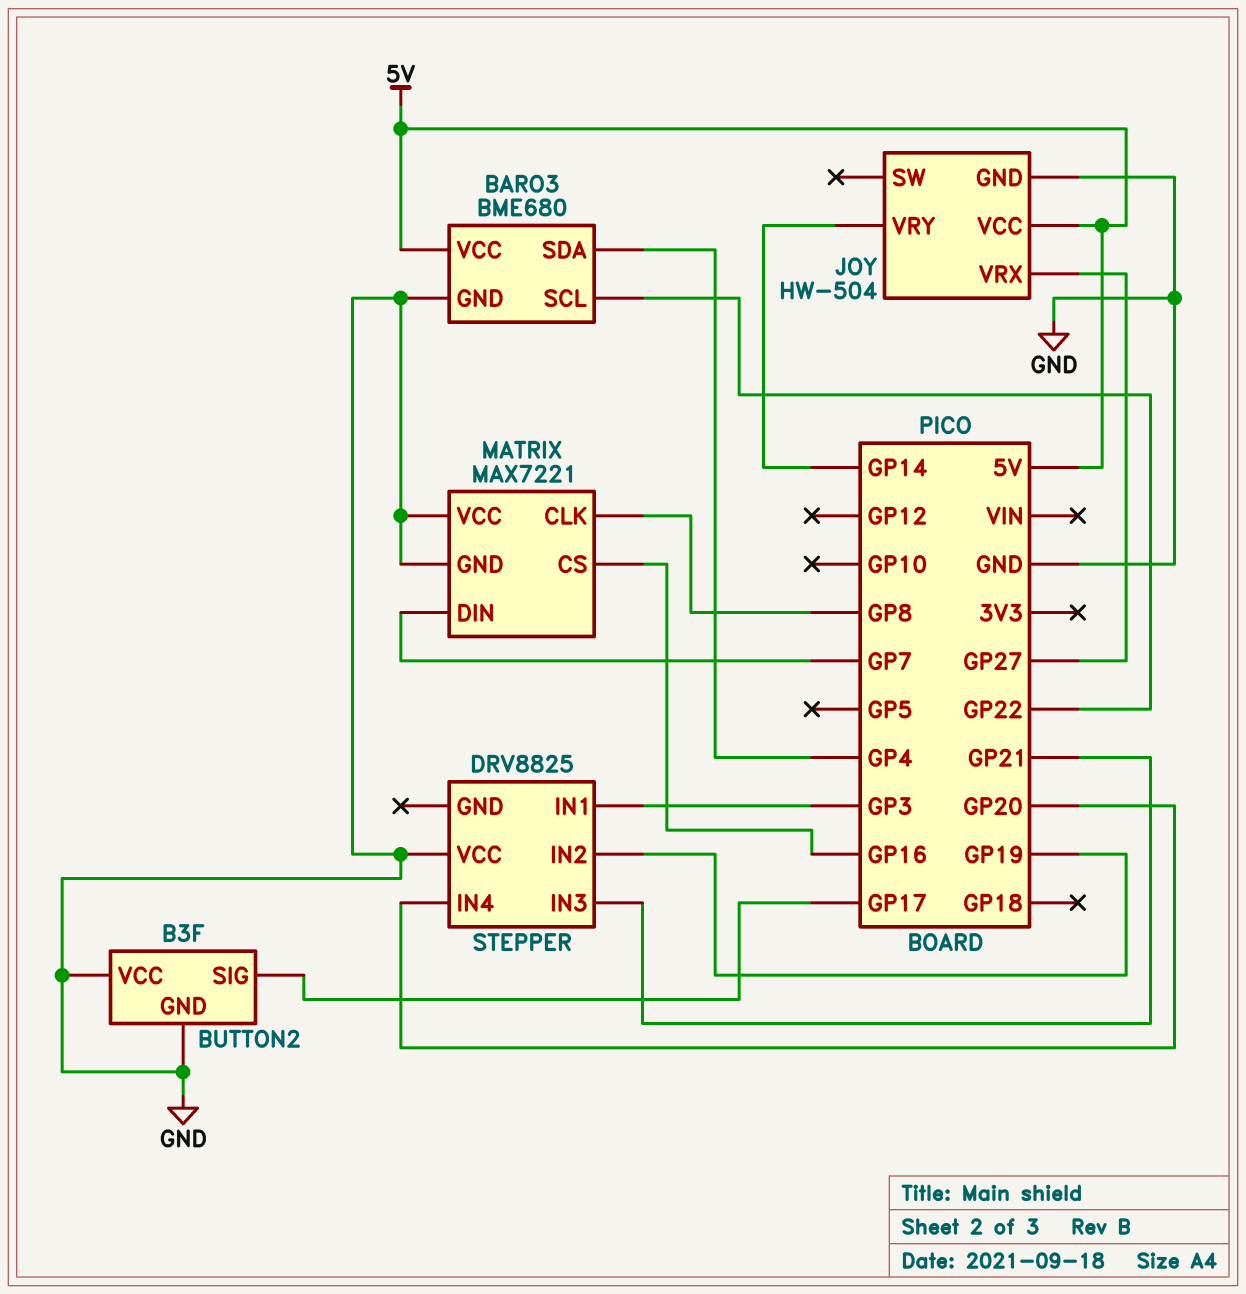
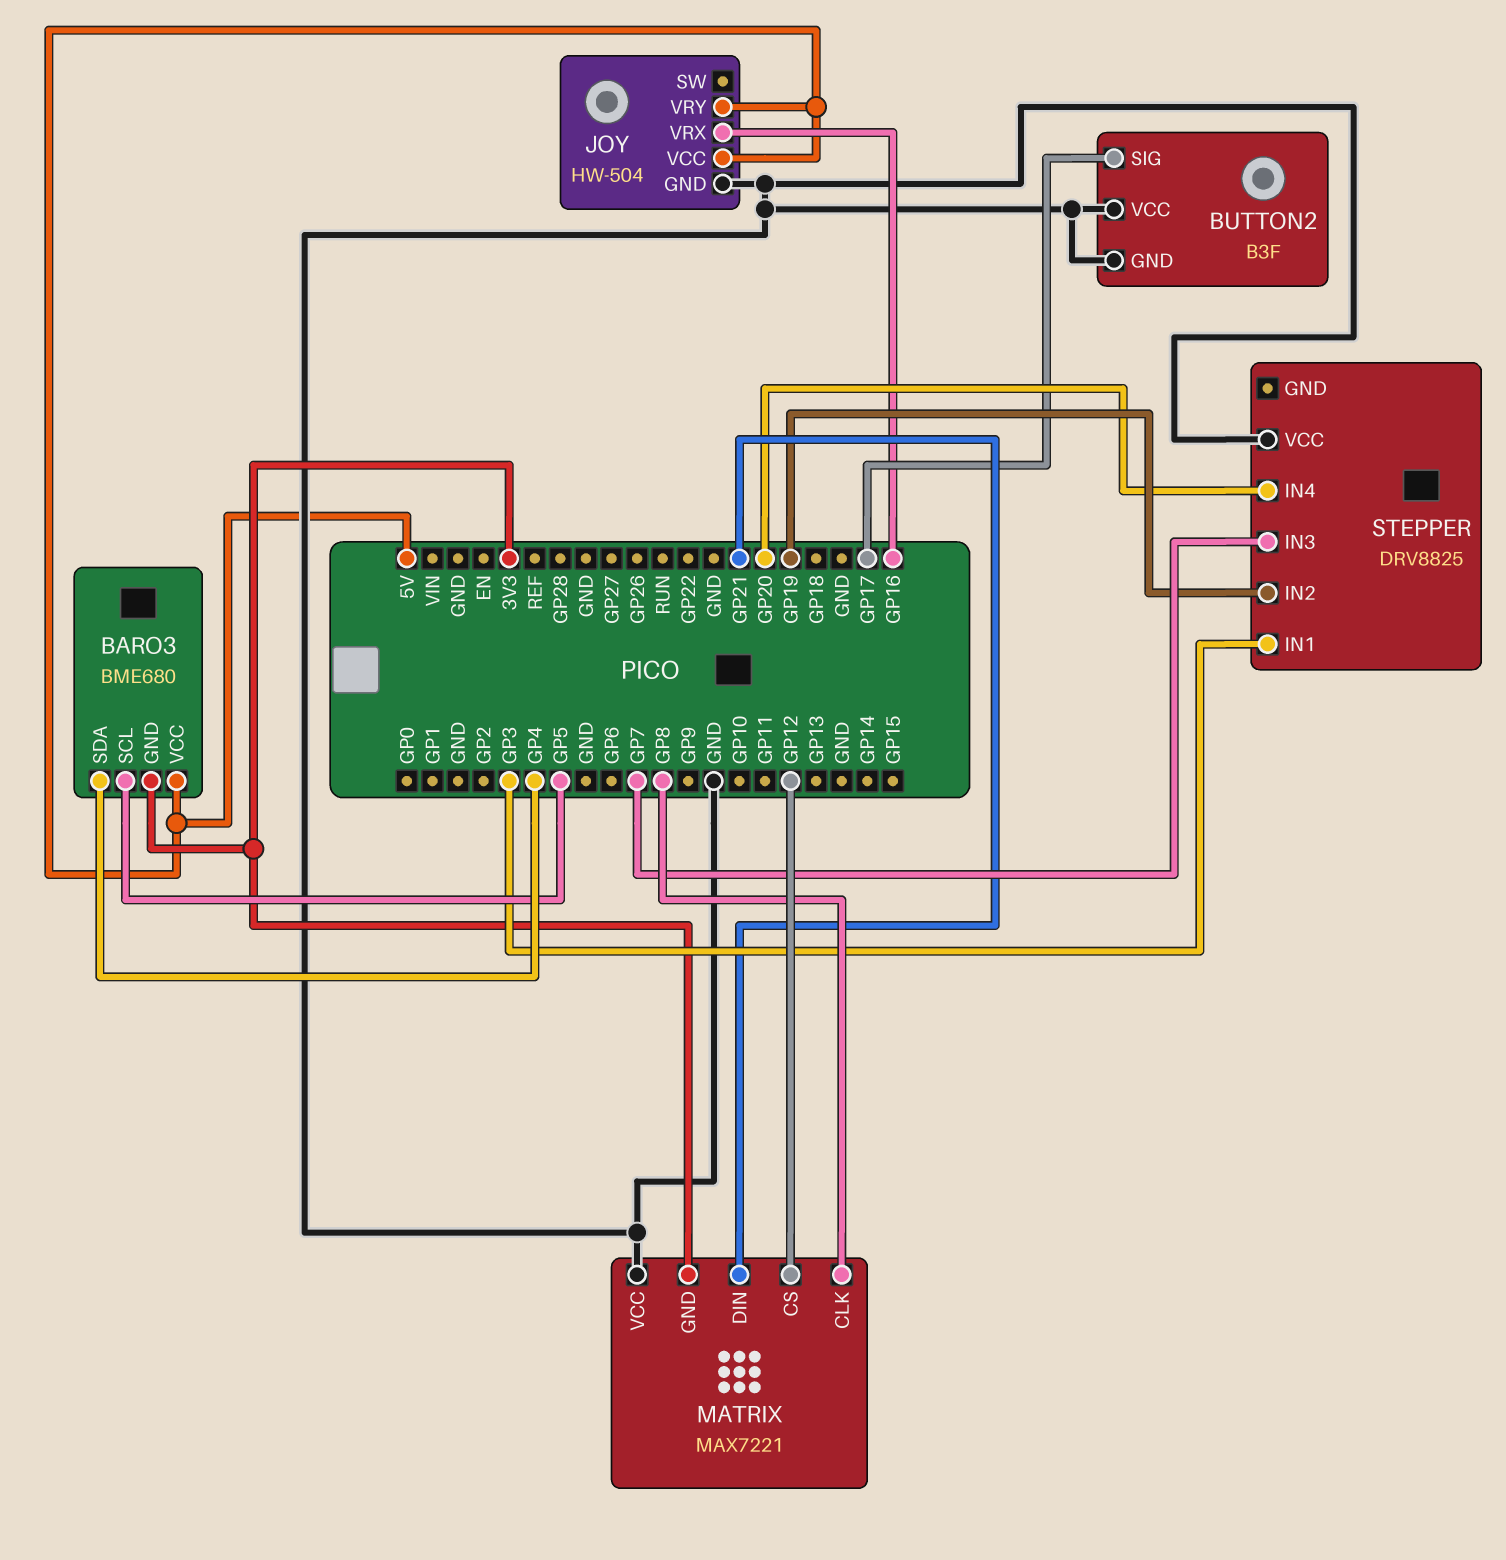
BARO3 pin GND: GND -> 3V3
BARO3 pin SCL: GP22 -> GP5
JOY pin VRX: GP27 -> GP16
JOY pin VRY: GP14 -> 5V
MATRIX pin CS: GP16 -> GP12
MATRIX pin DIN: GP7 -> GP21
MATRIX pin GND: GND -> 3V3
STEPPER pin IN3: GP21 -> GP7

